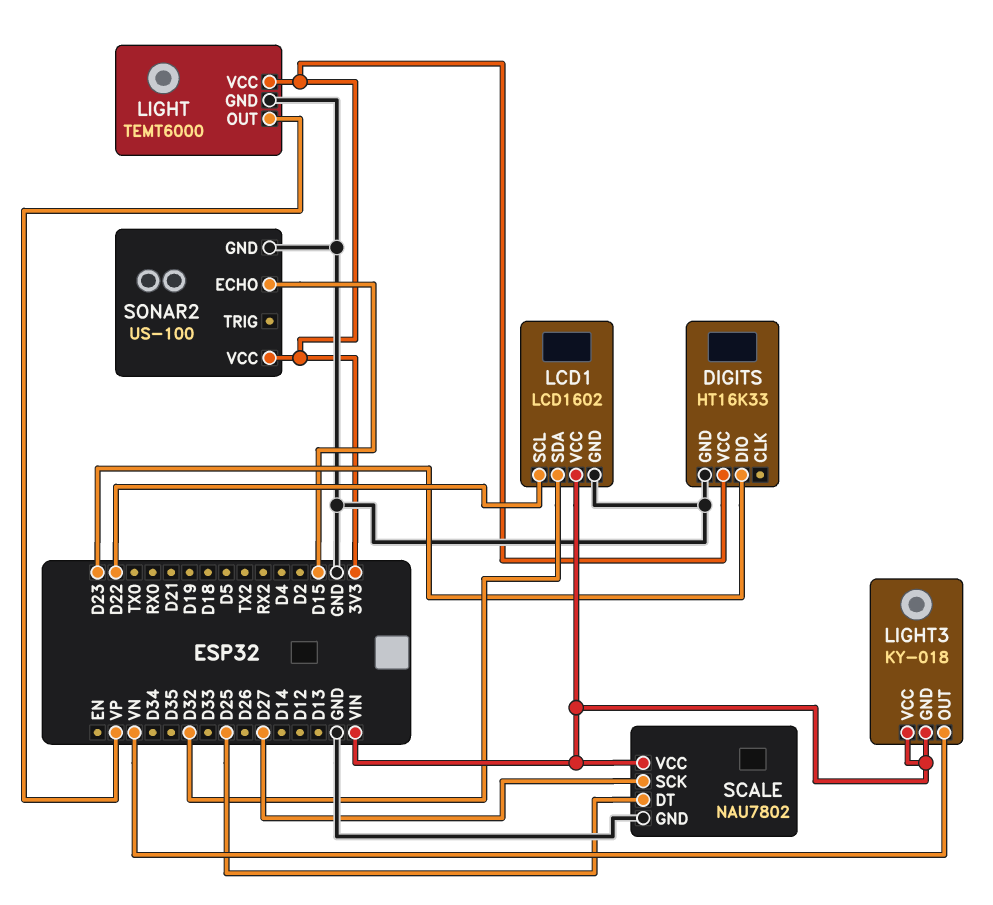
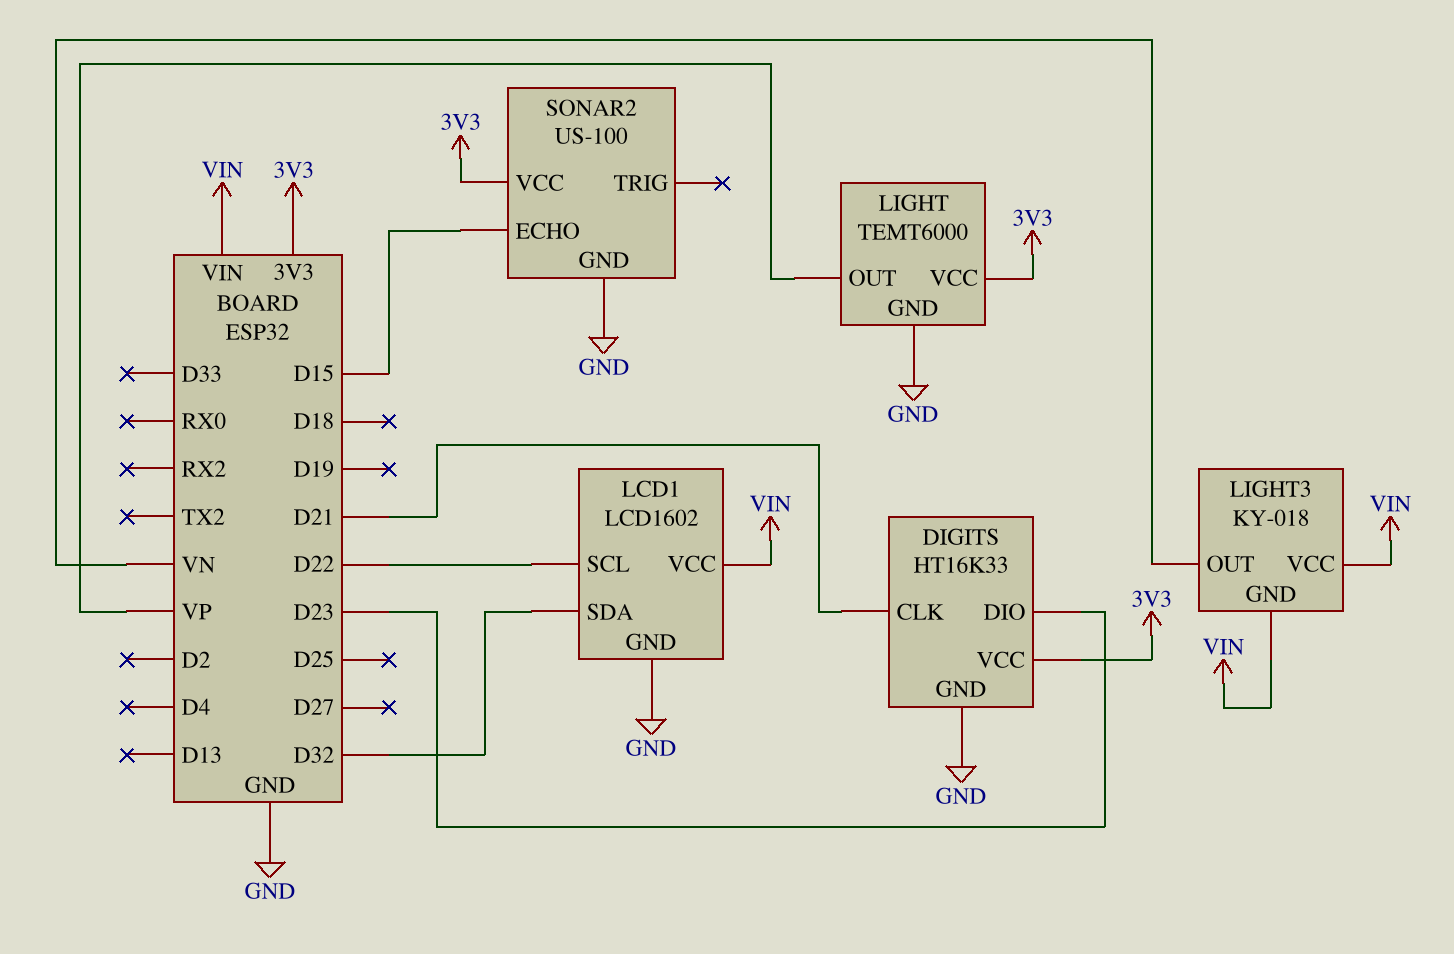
DIGITS pin CLK: none -> D21
SCALE: NAU7802 -> none
SCALE pin DT: D25 -> none
SCALE pin GND: GND -> none
SCALE pin SCK: D27 -> none
SCALE pin VCC: VIN -> none

